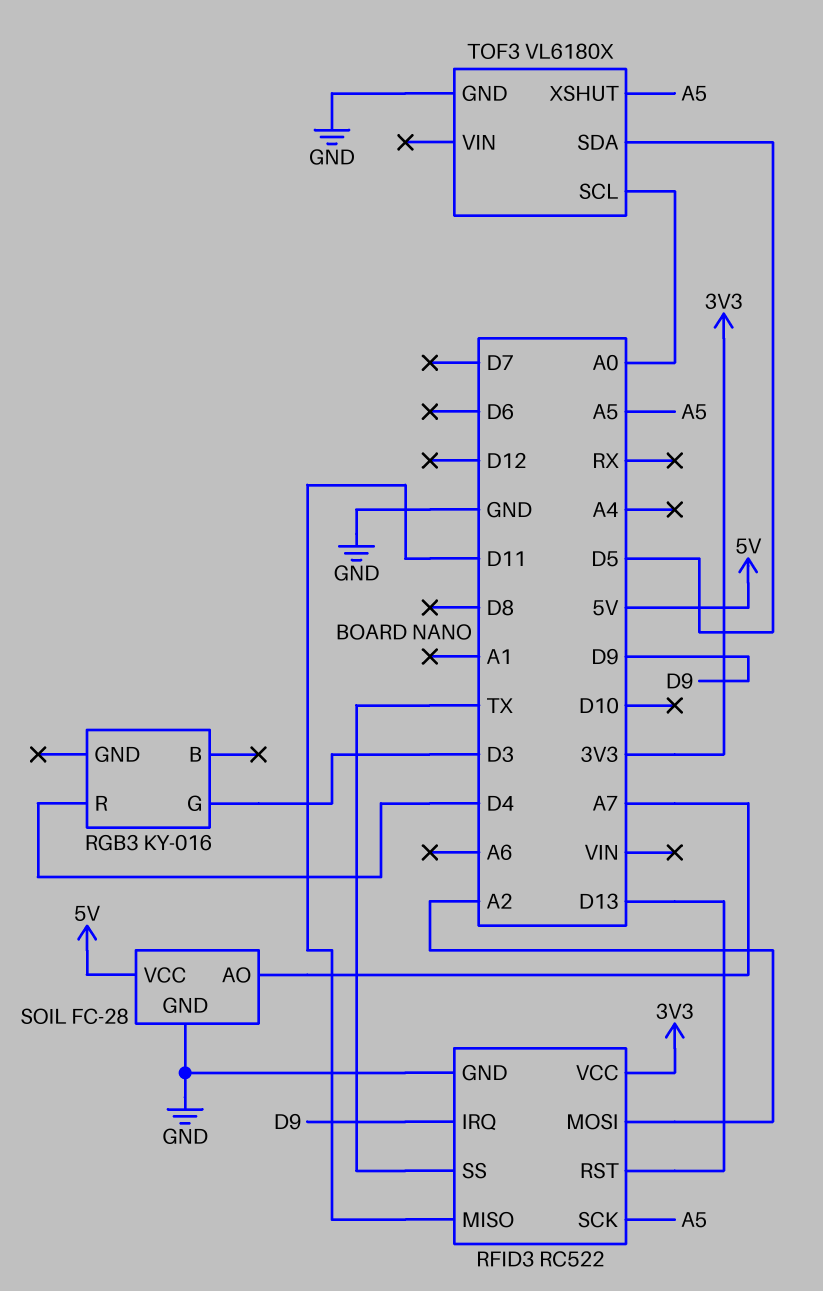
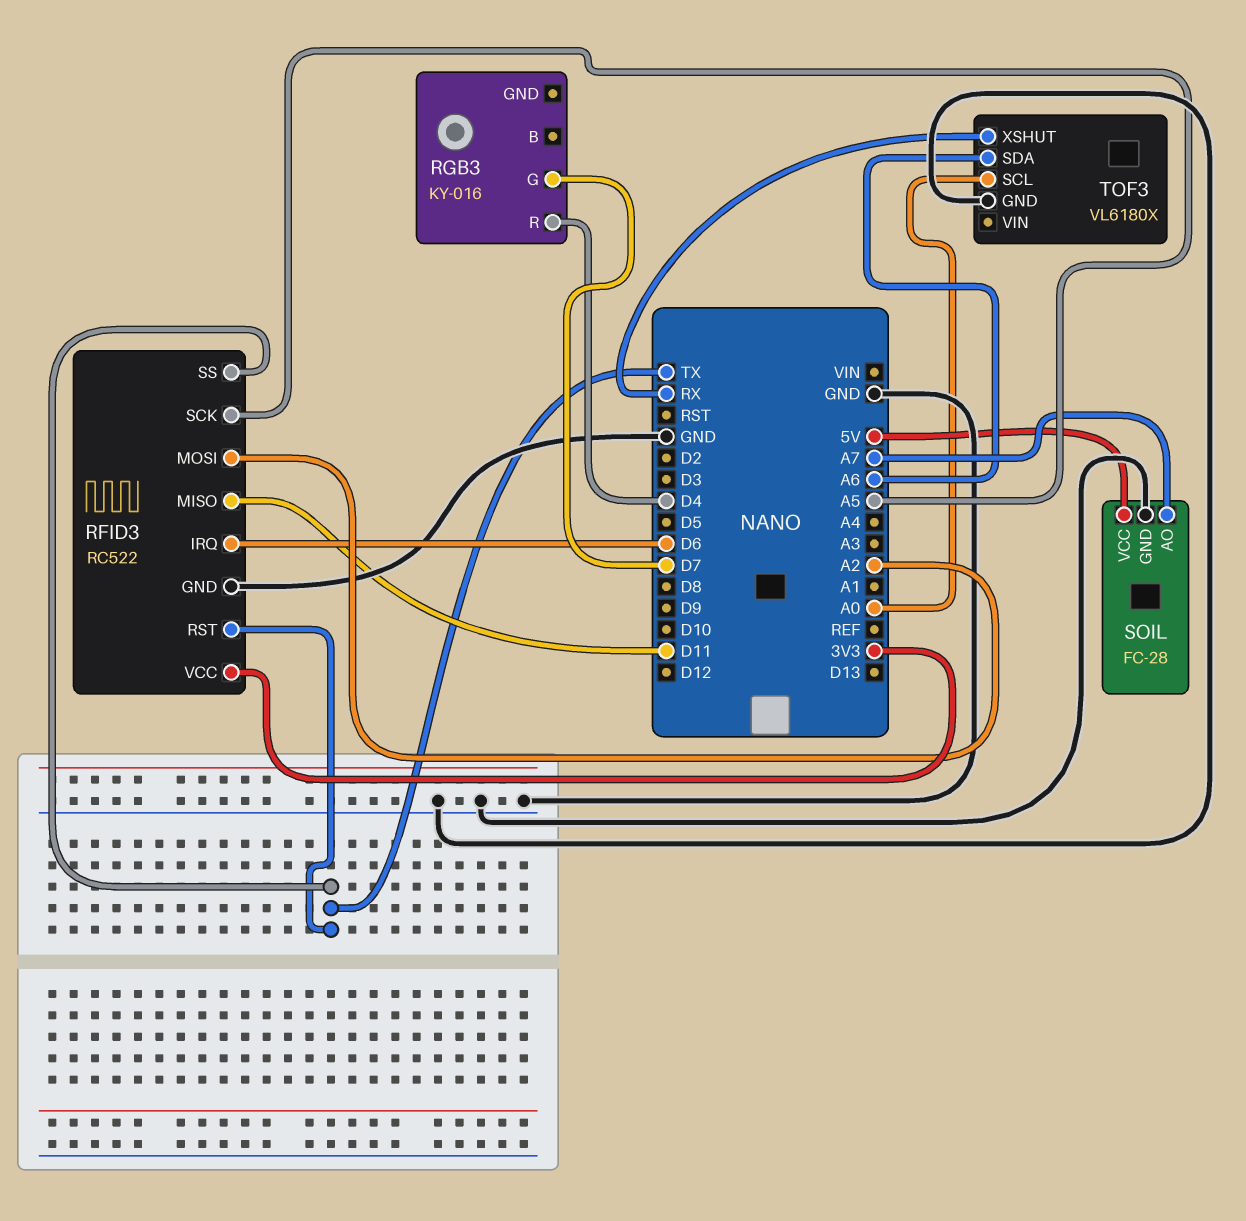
RFID3 pin IRQ: D9 -> D6
RFID3 pin RST: D13 -> TX
RGB3 pin G: D3 -> D7
TOF3 pin SDA: D5 -> A6
TOF3 pin XSHUT: A5 -> RX

